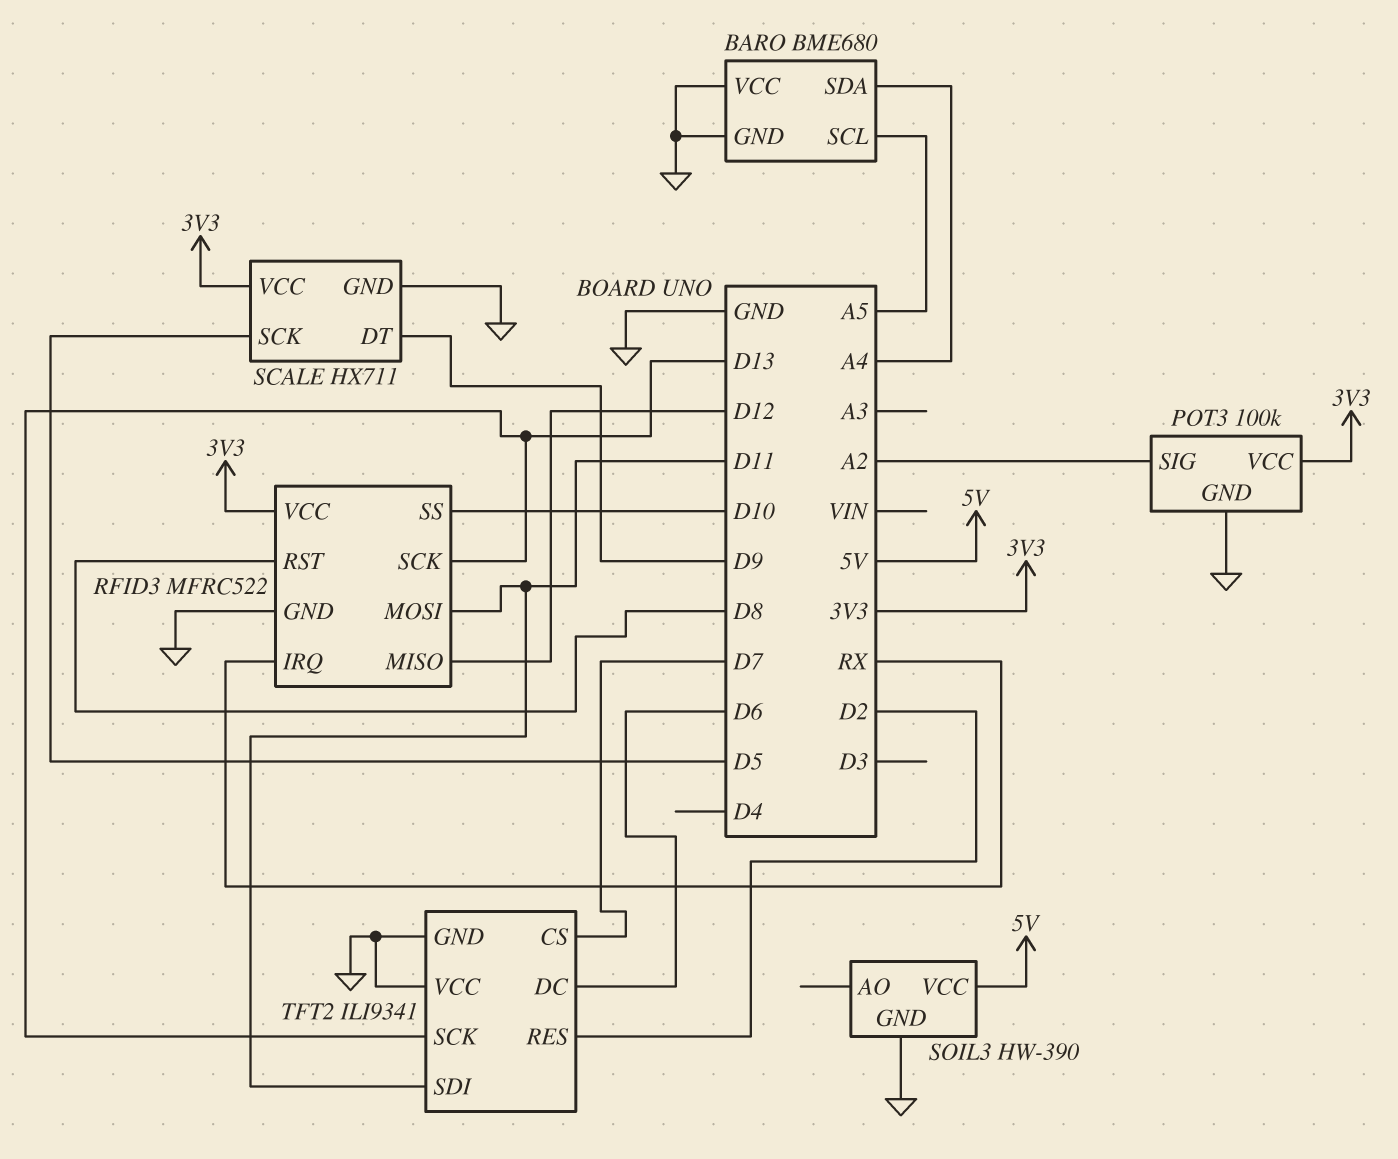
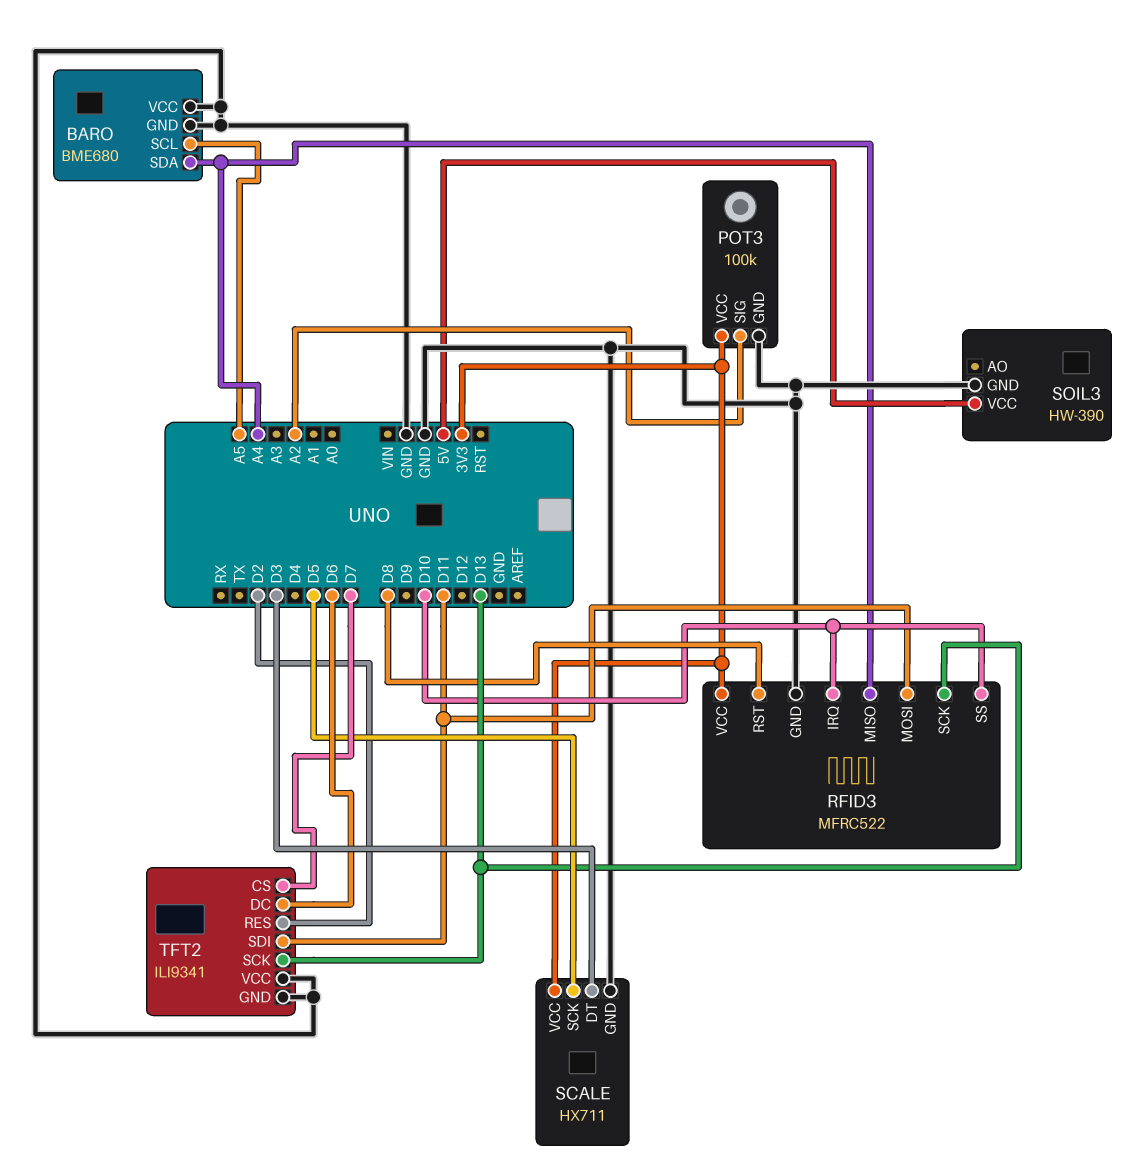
RFID3 pin IRQ: RX -> D10
RFID3 pin MISO: D12 -> A4
SCALE pin DT: D9 -> D3

